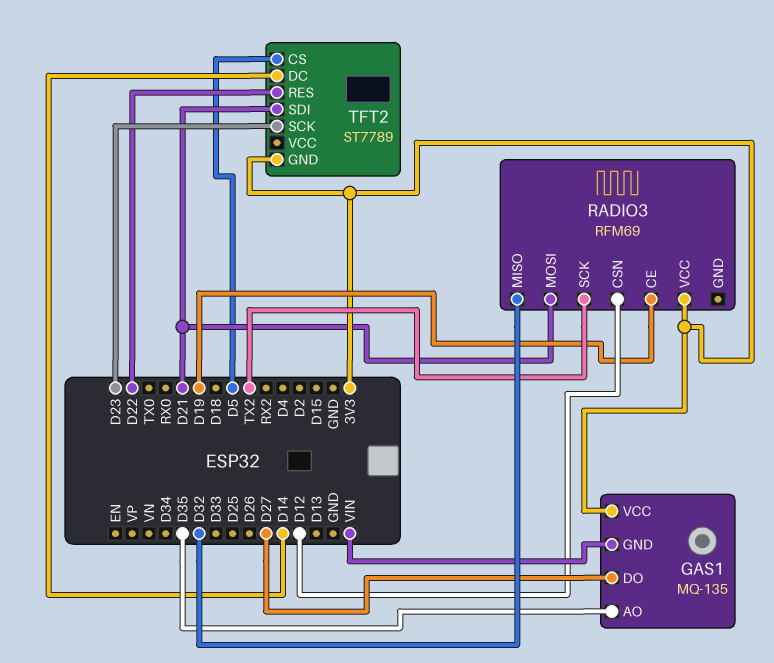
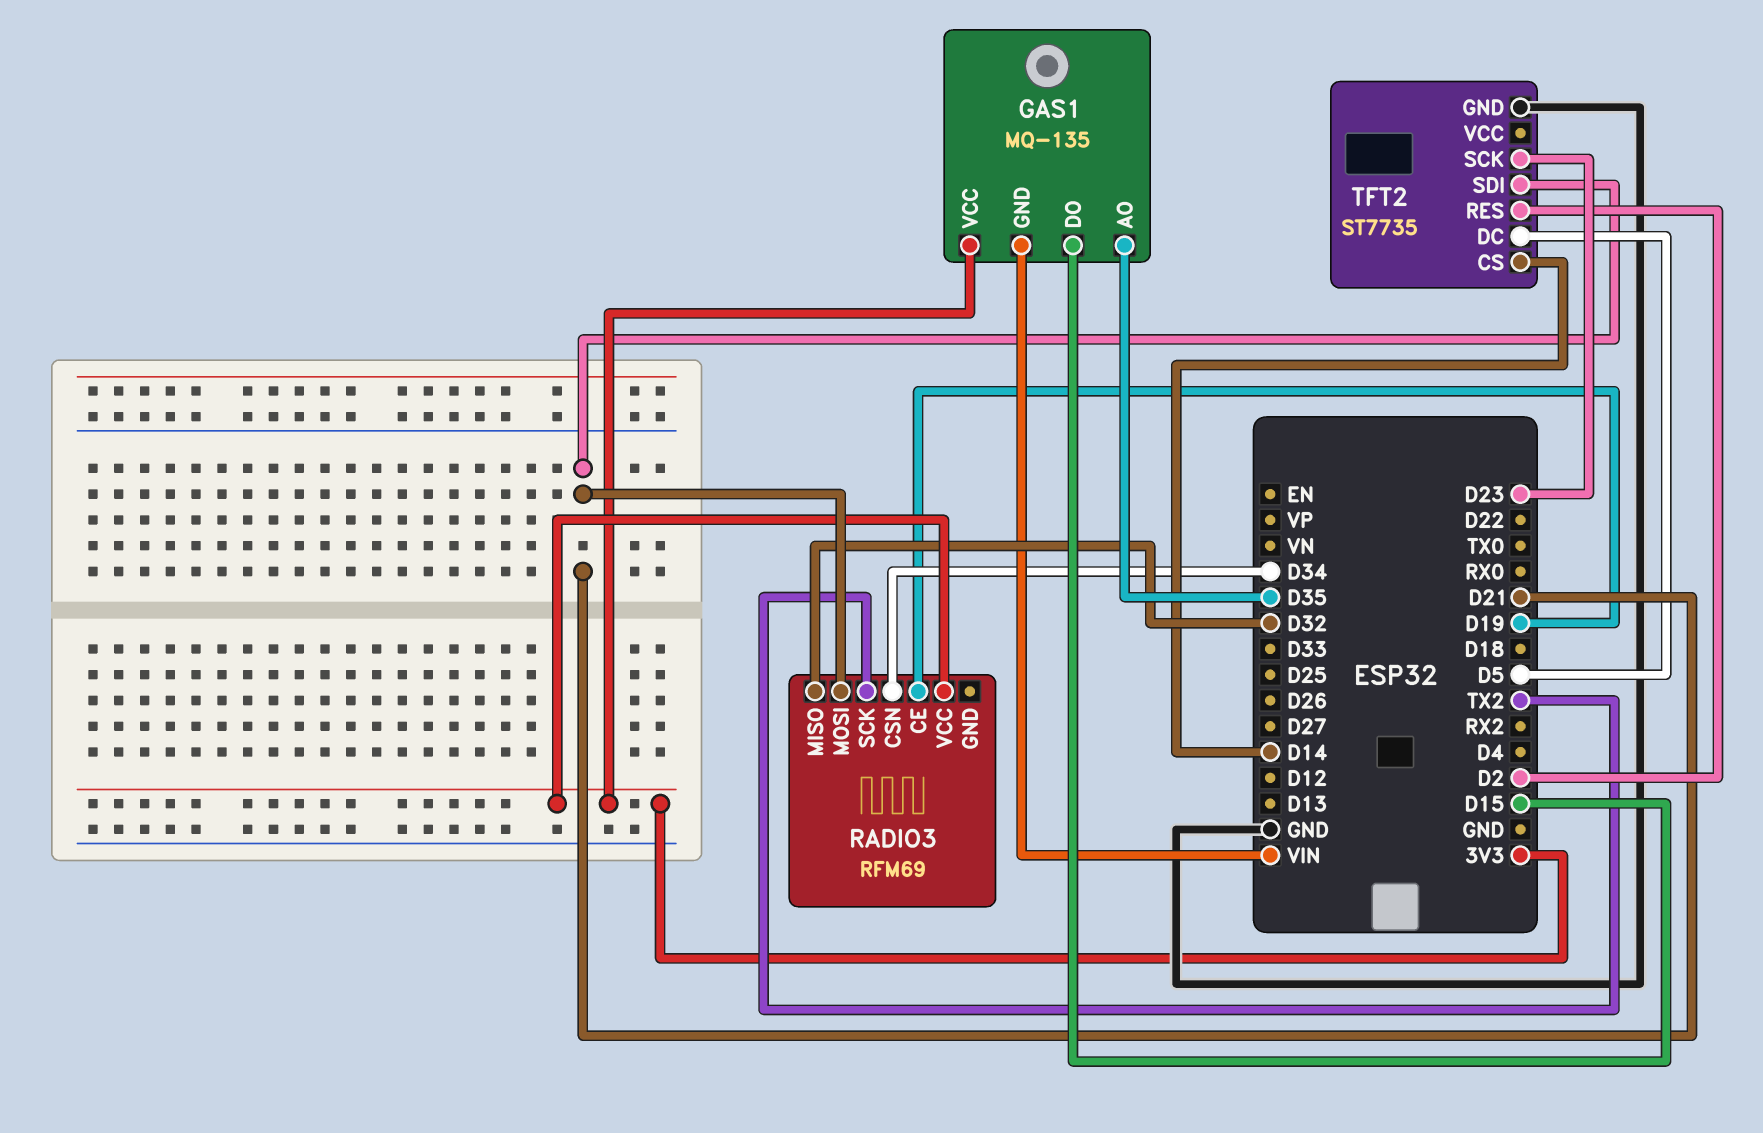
GAS1 pin DO: D27 -> D15
RADIO3 pin CSN: D12 -> D34
TFT2: ST7789 -> ST7735
TFT2 pin CS: D5 -> D14
TFT2 pin DC: D14 -> D5
TFT2 pin GND: 3V3 -> GND
TFT2 pin RES: D22 -> D2

